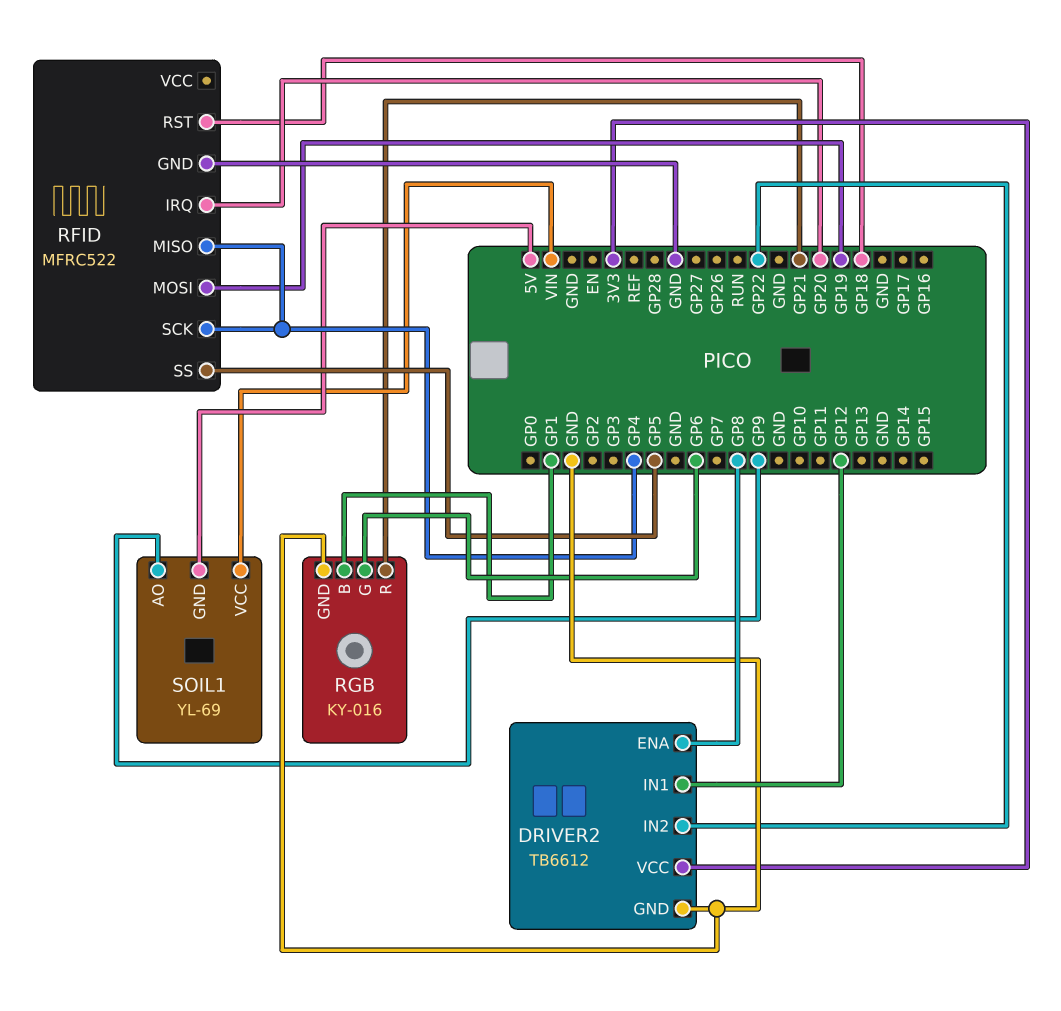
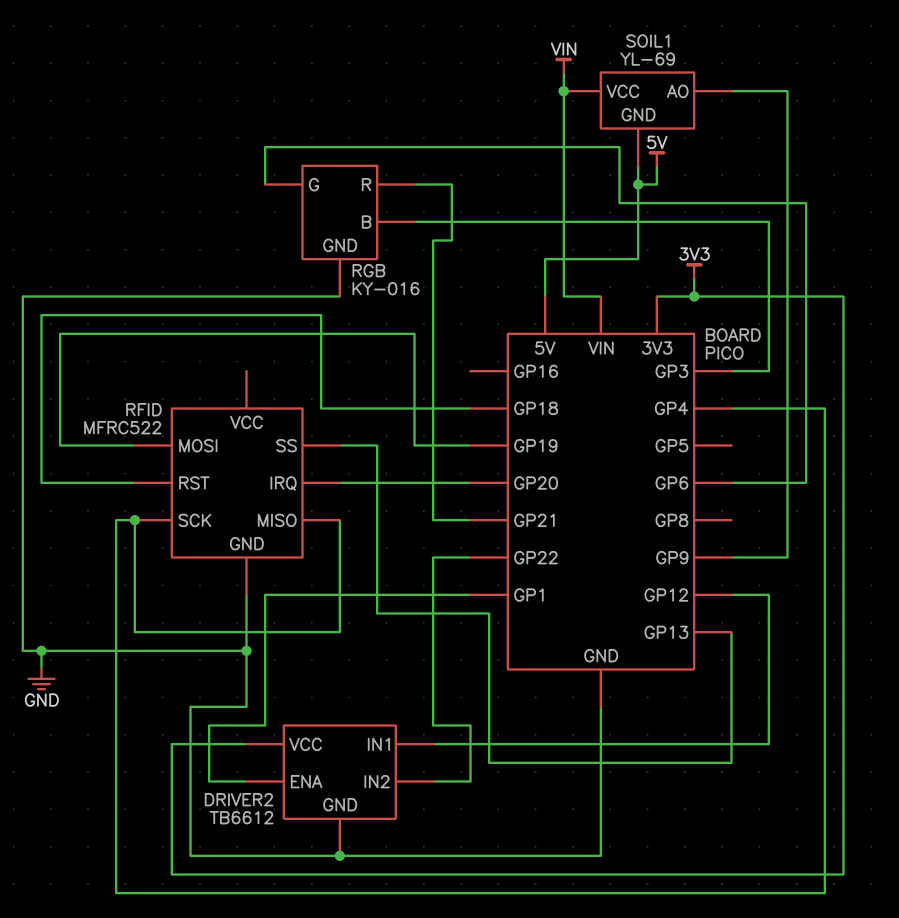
DRIVER2 pin ENA: GP8 -> GP1
RFID pin SS: GP5 -> GP13
RGB pin B: GP1 -> GP3

